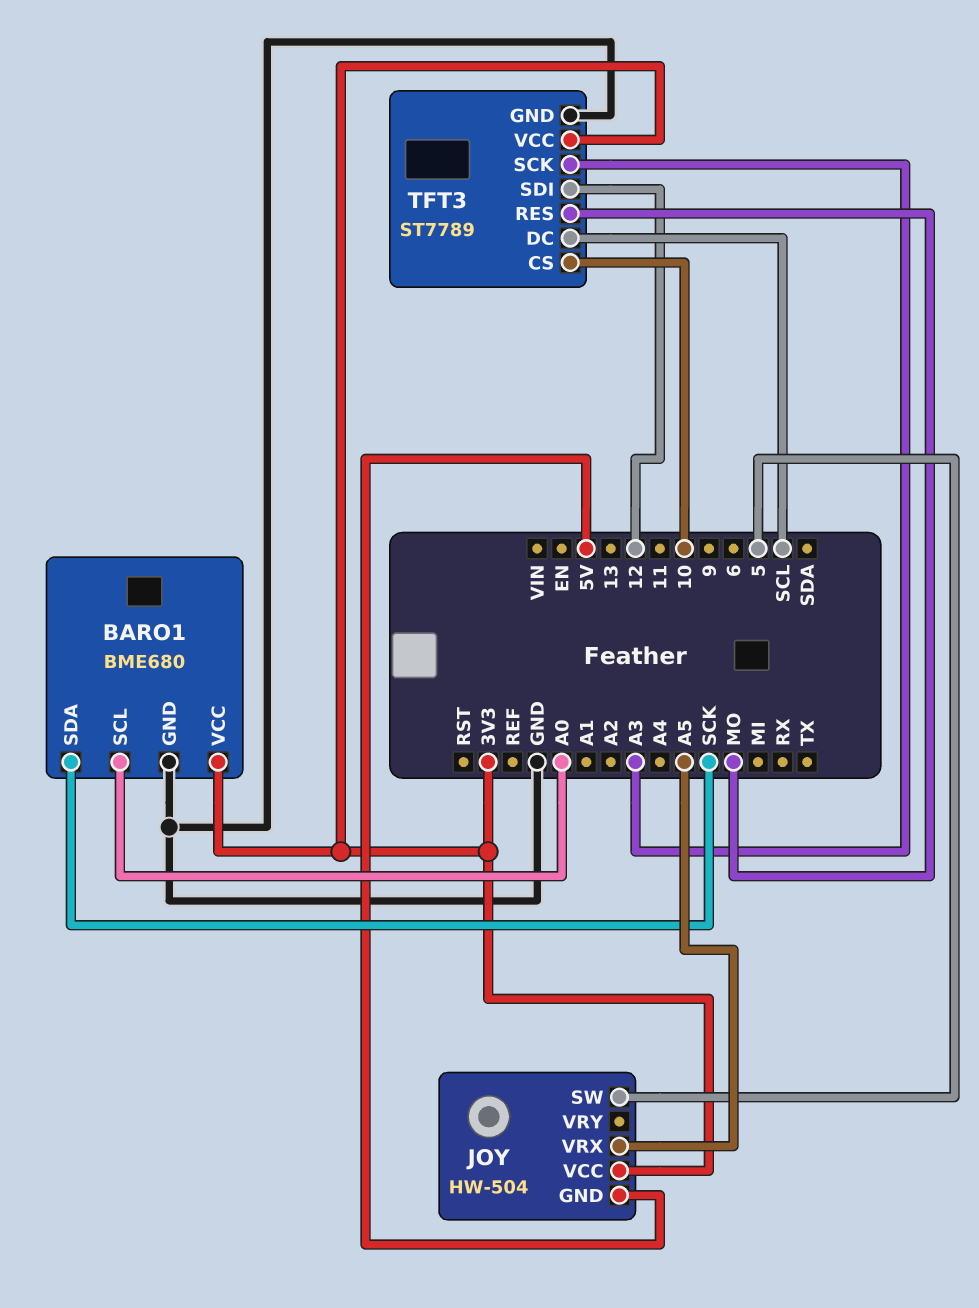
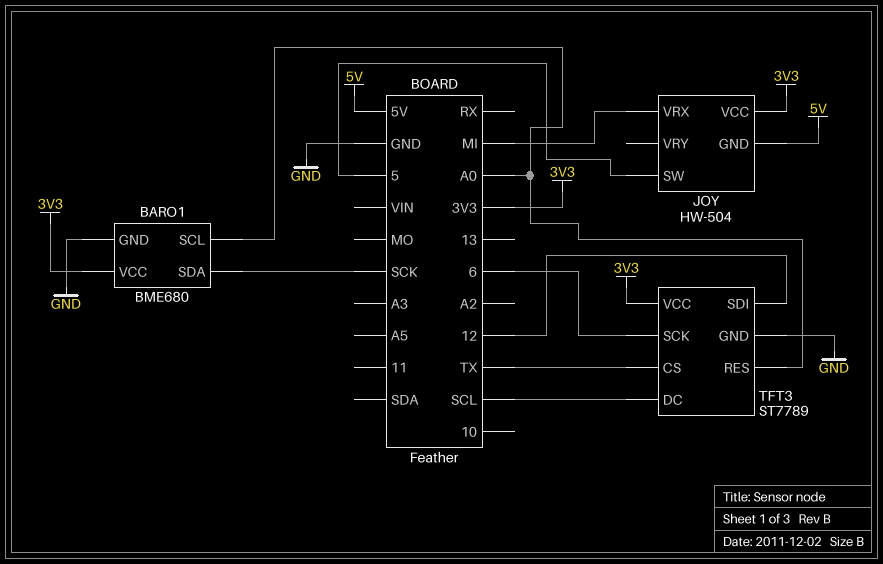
JOY pin VRX: A5 -> MI
TFT3 pin CS: 10 -> TX
TFT3 pin RES: MO -> A0
TFT3 pin SCK: A3 -> 6

